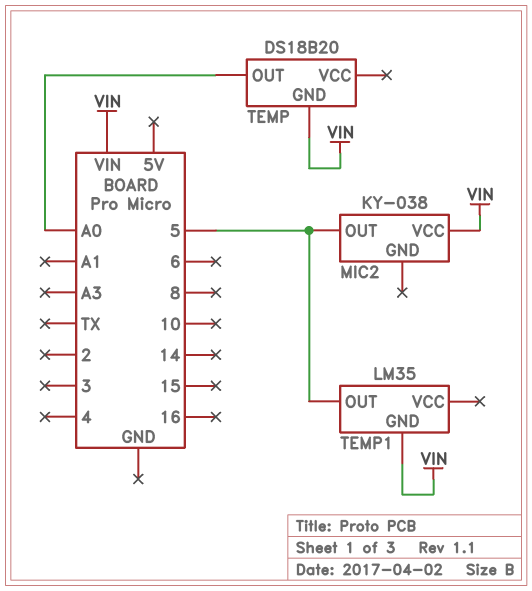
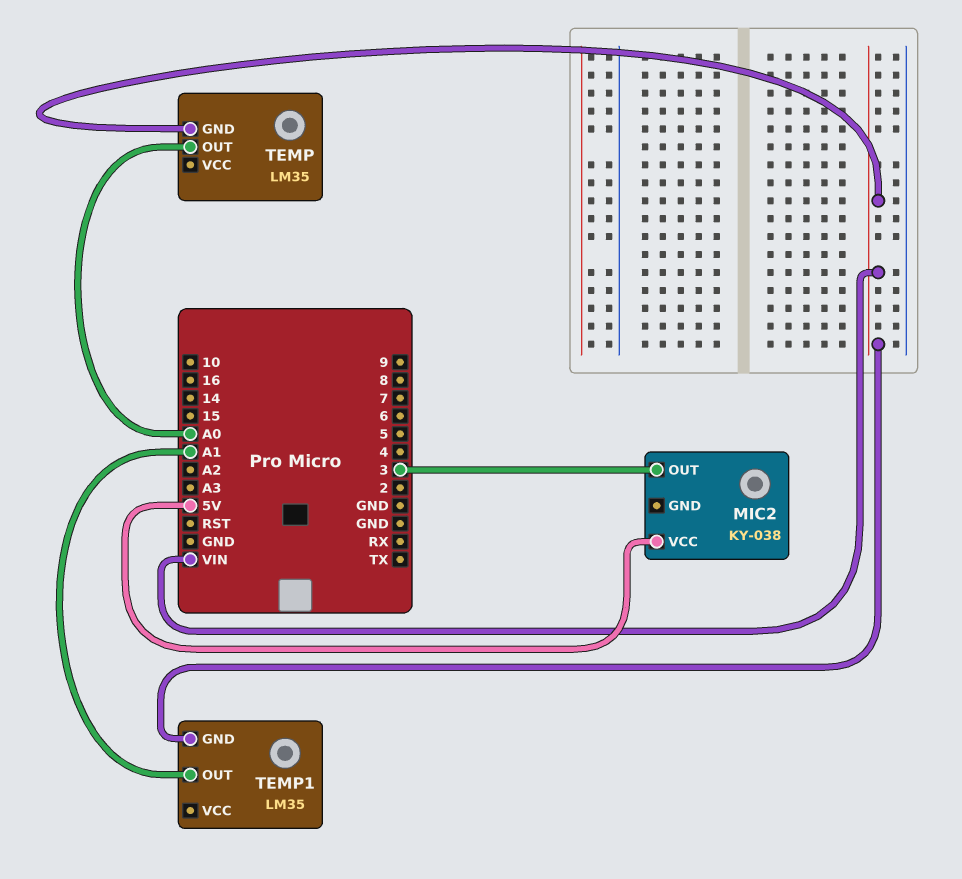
MIC2 pin OUT: 5 -> 3
MIC2 pin VCC: VIN -> 5V
TEMP: DS18B20 -> LM35
TEMP1 pin OUT: 5 -> A1

